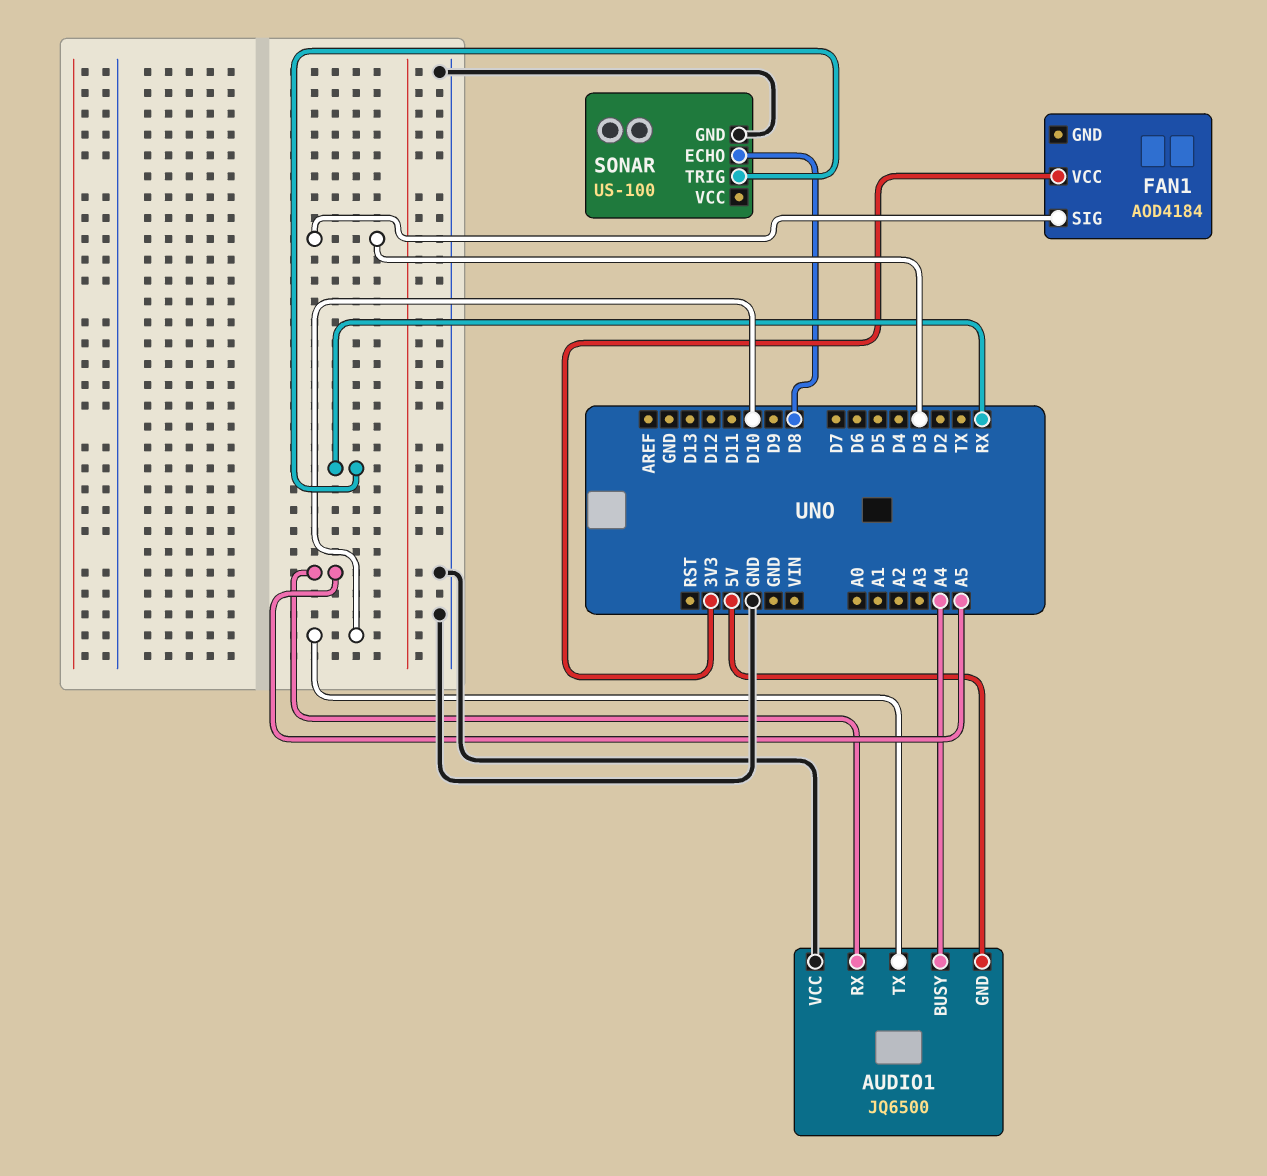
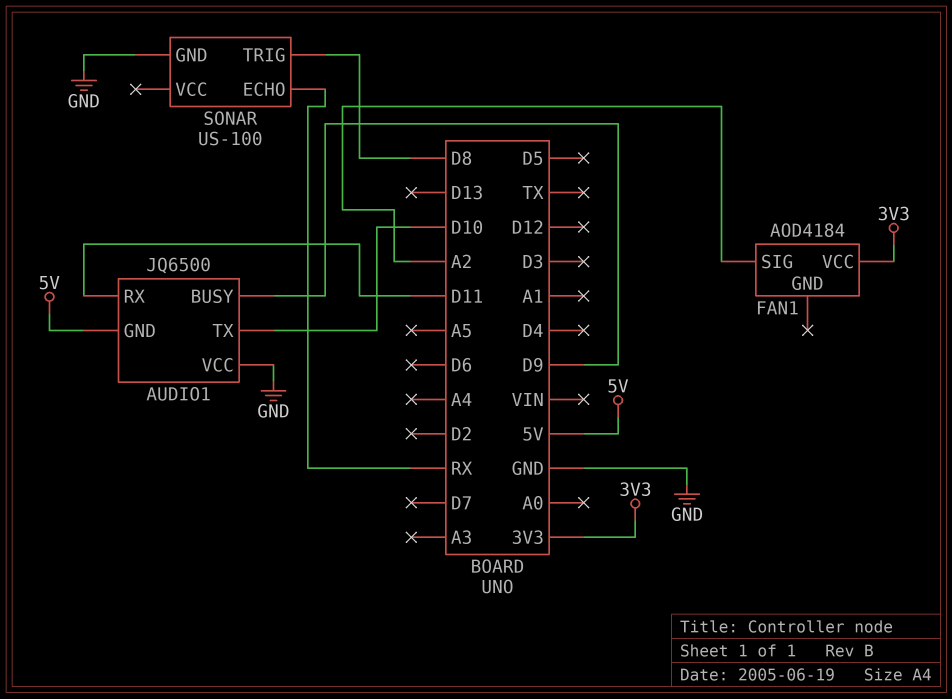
AUDIO1 pin BUSY: A4 -> D9
AUDIO1 pin RX: A5 -> D11
FAN1 pin SIG: D3 -> A2
SONAR pin ECHO: D8 -> RX
SONAR pin TRIG: RX -> D8

